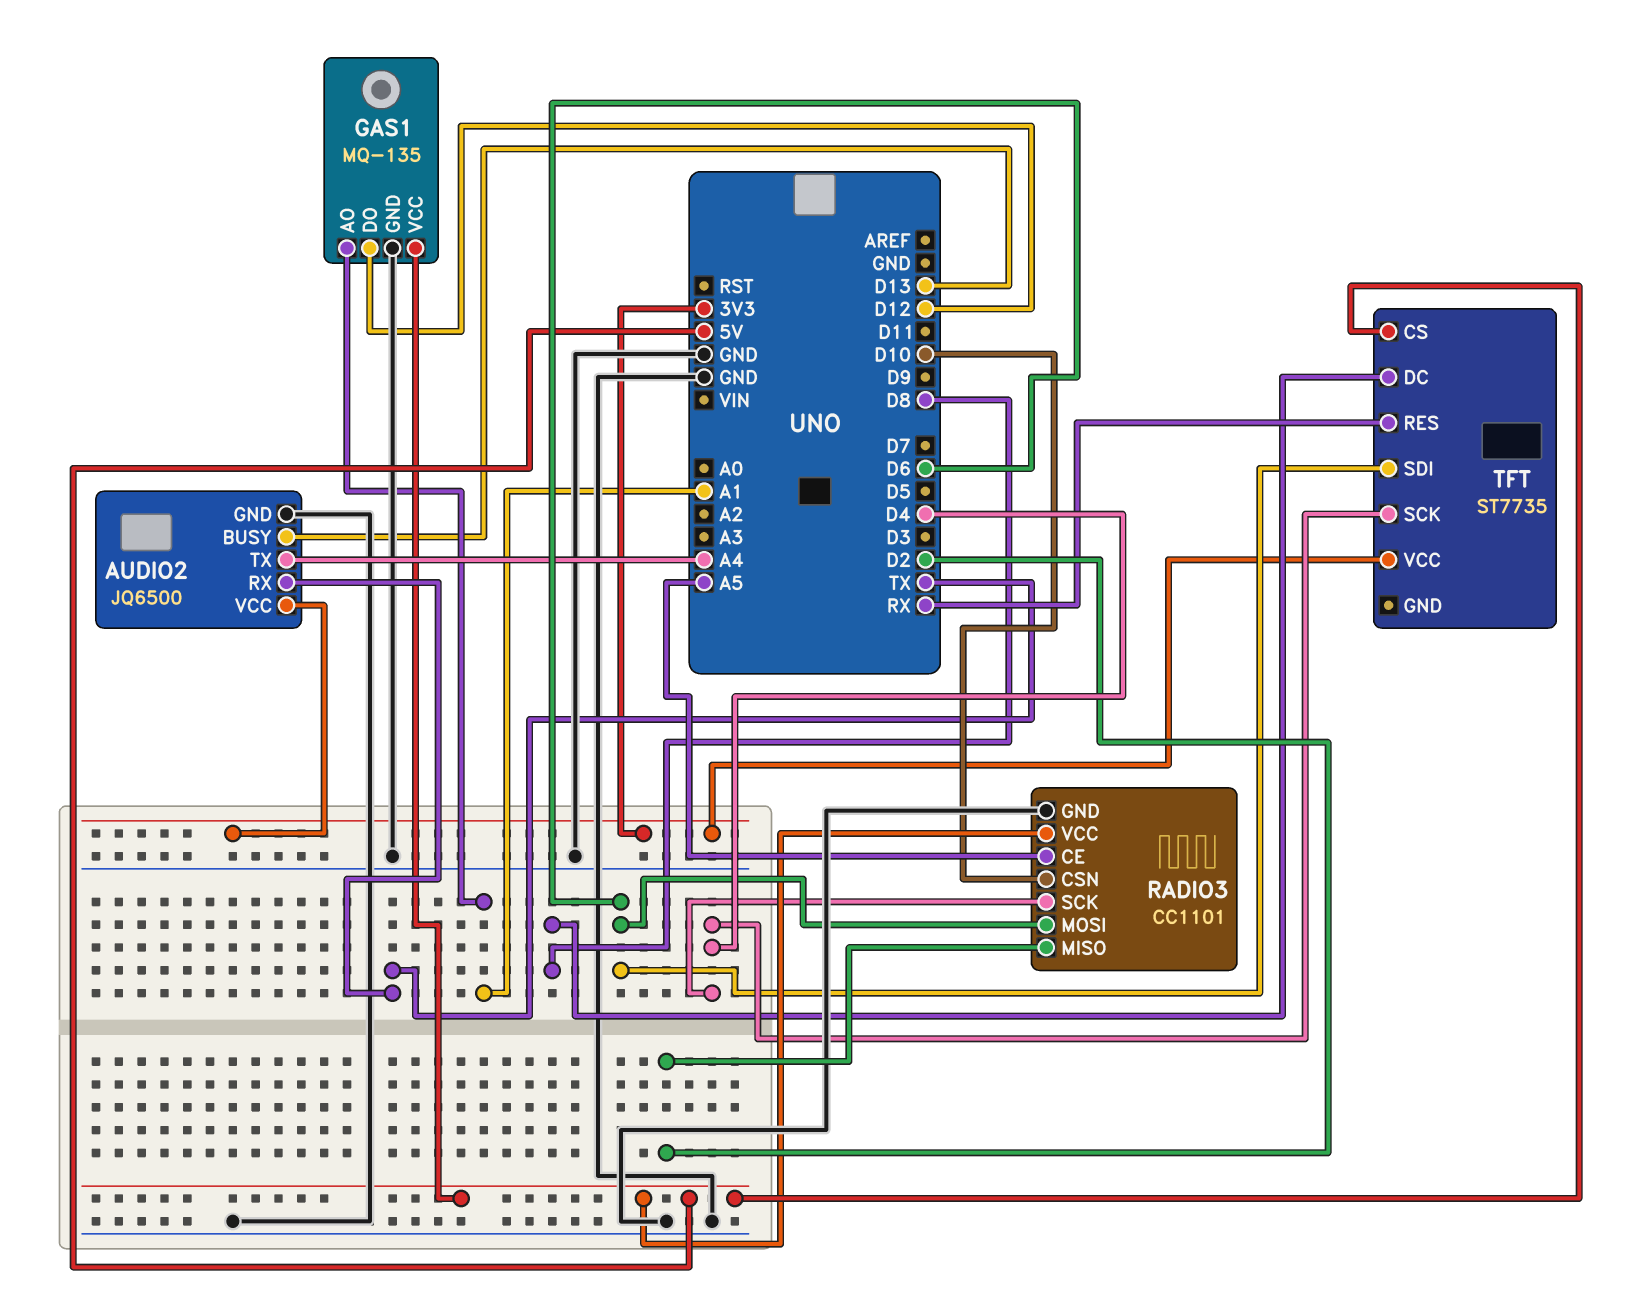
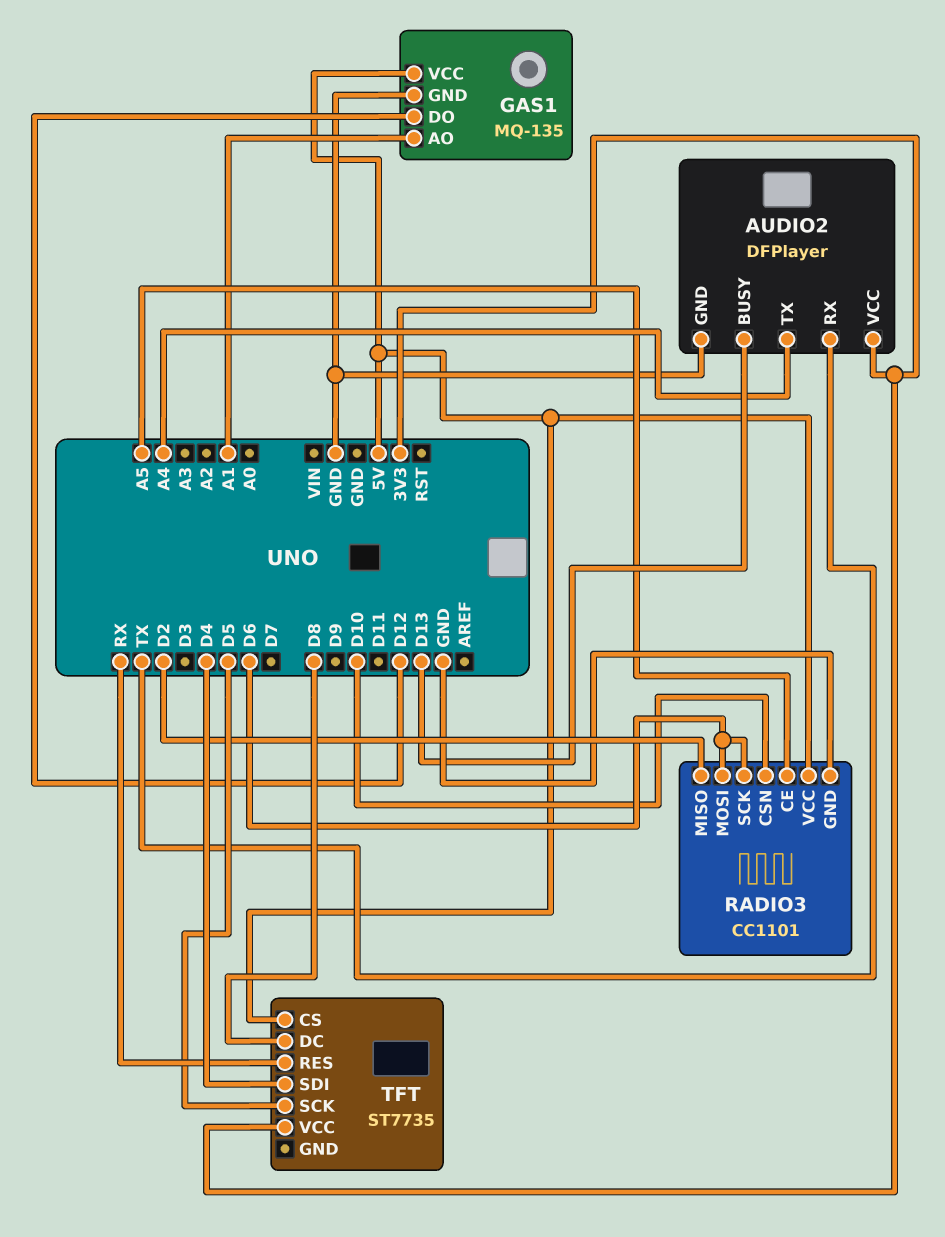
AUDIO2: JQ6500 -> DFPlayer
RADIO3 pin SCK: D4 -> D6
TFT pin SCK: D4 -> D5
TFT pin SDI: D6 -> D4

